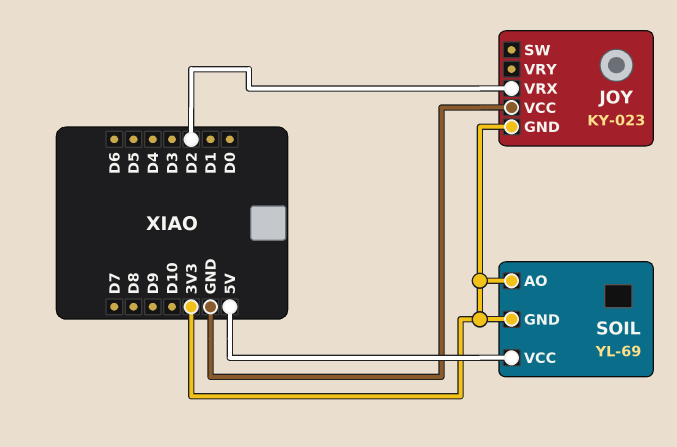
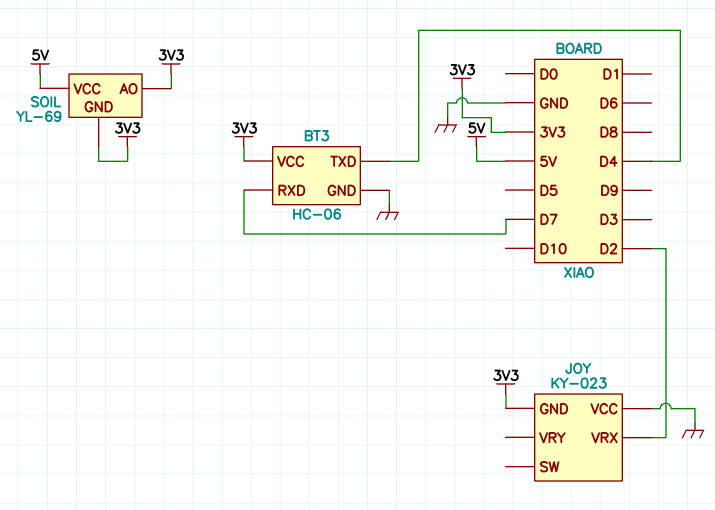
BT3: none -> HC-06
BT3 pin GND: none -> GND
BT3 pin RXD: none -> D7
BT3 pin TXD: none -> D4
BT3 pin VCC: none -> 3V3

